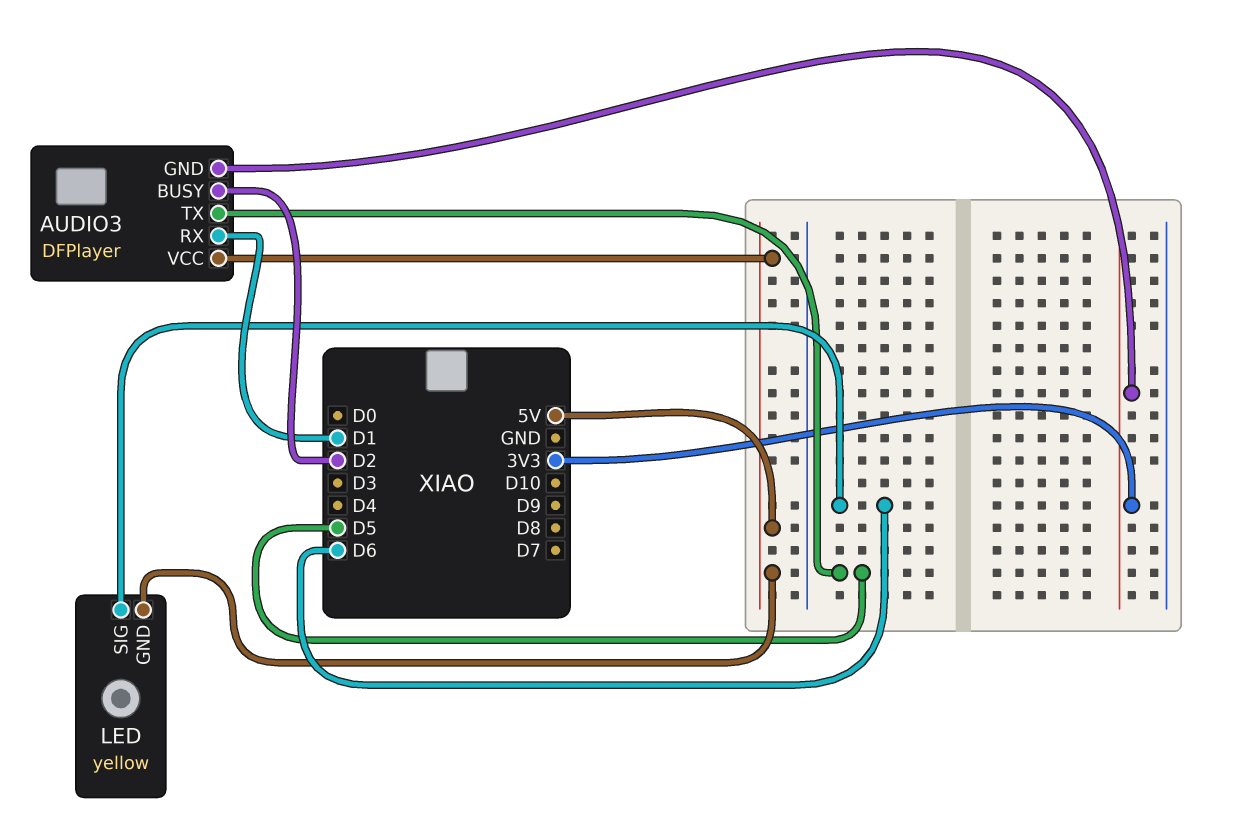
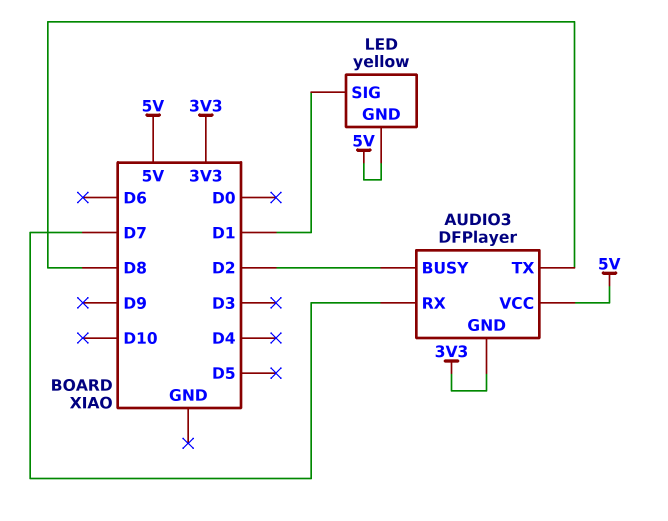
AUDIO3 pin RX: D1 -> D7
AUDIO3 pin TX: D5 -> D8
LED pin SIG: D6 -> D1

